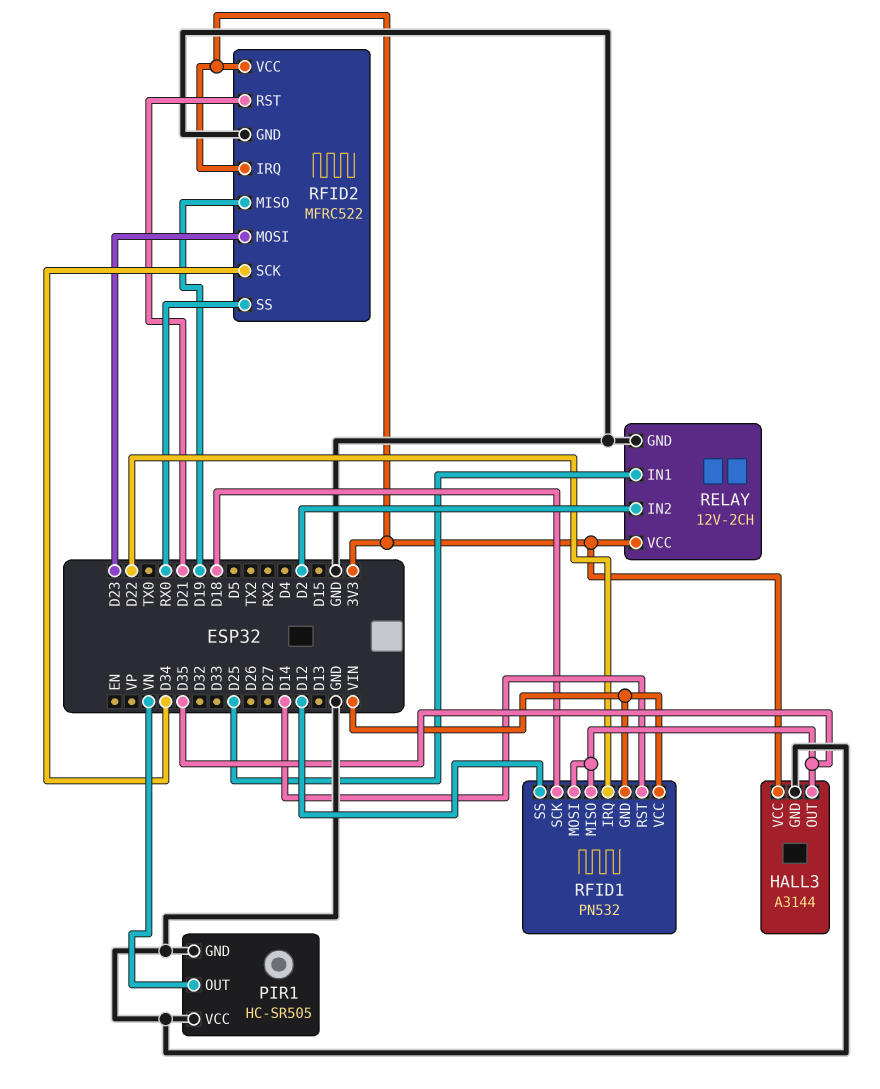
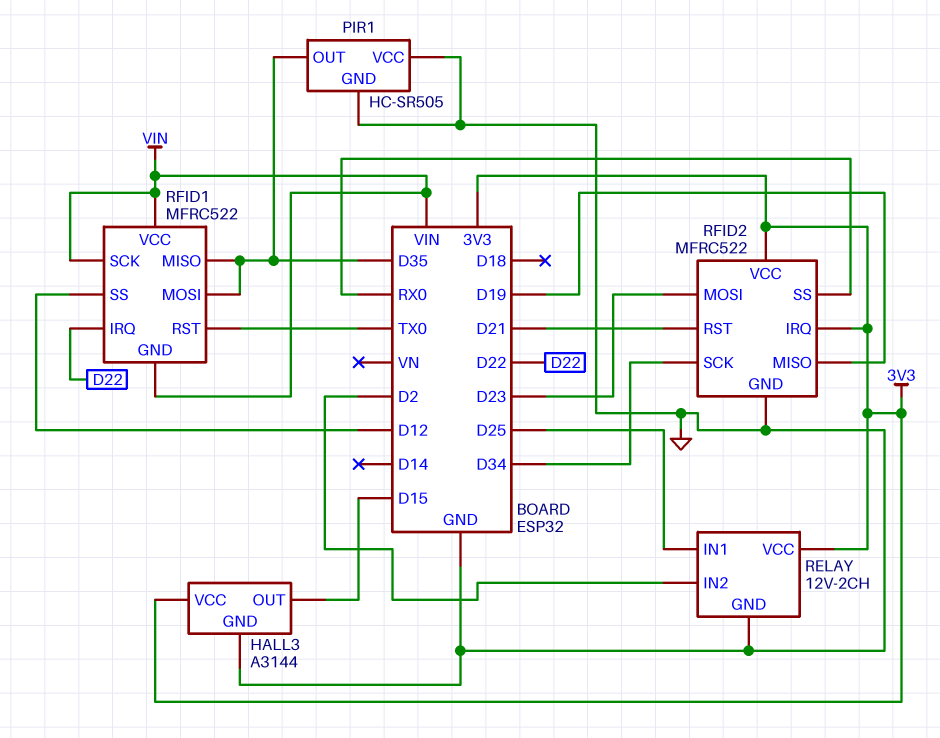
HALL3 pin OUT: D35 -> D15
PIR1 pin OUT: VN -> D35
RFID1: PN532 -> MFRC522
RFID1 pin RST: D14 -> TX0
RFID1 pin SCK: D18 -> VIN

